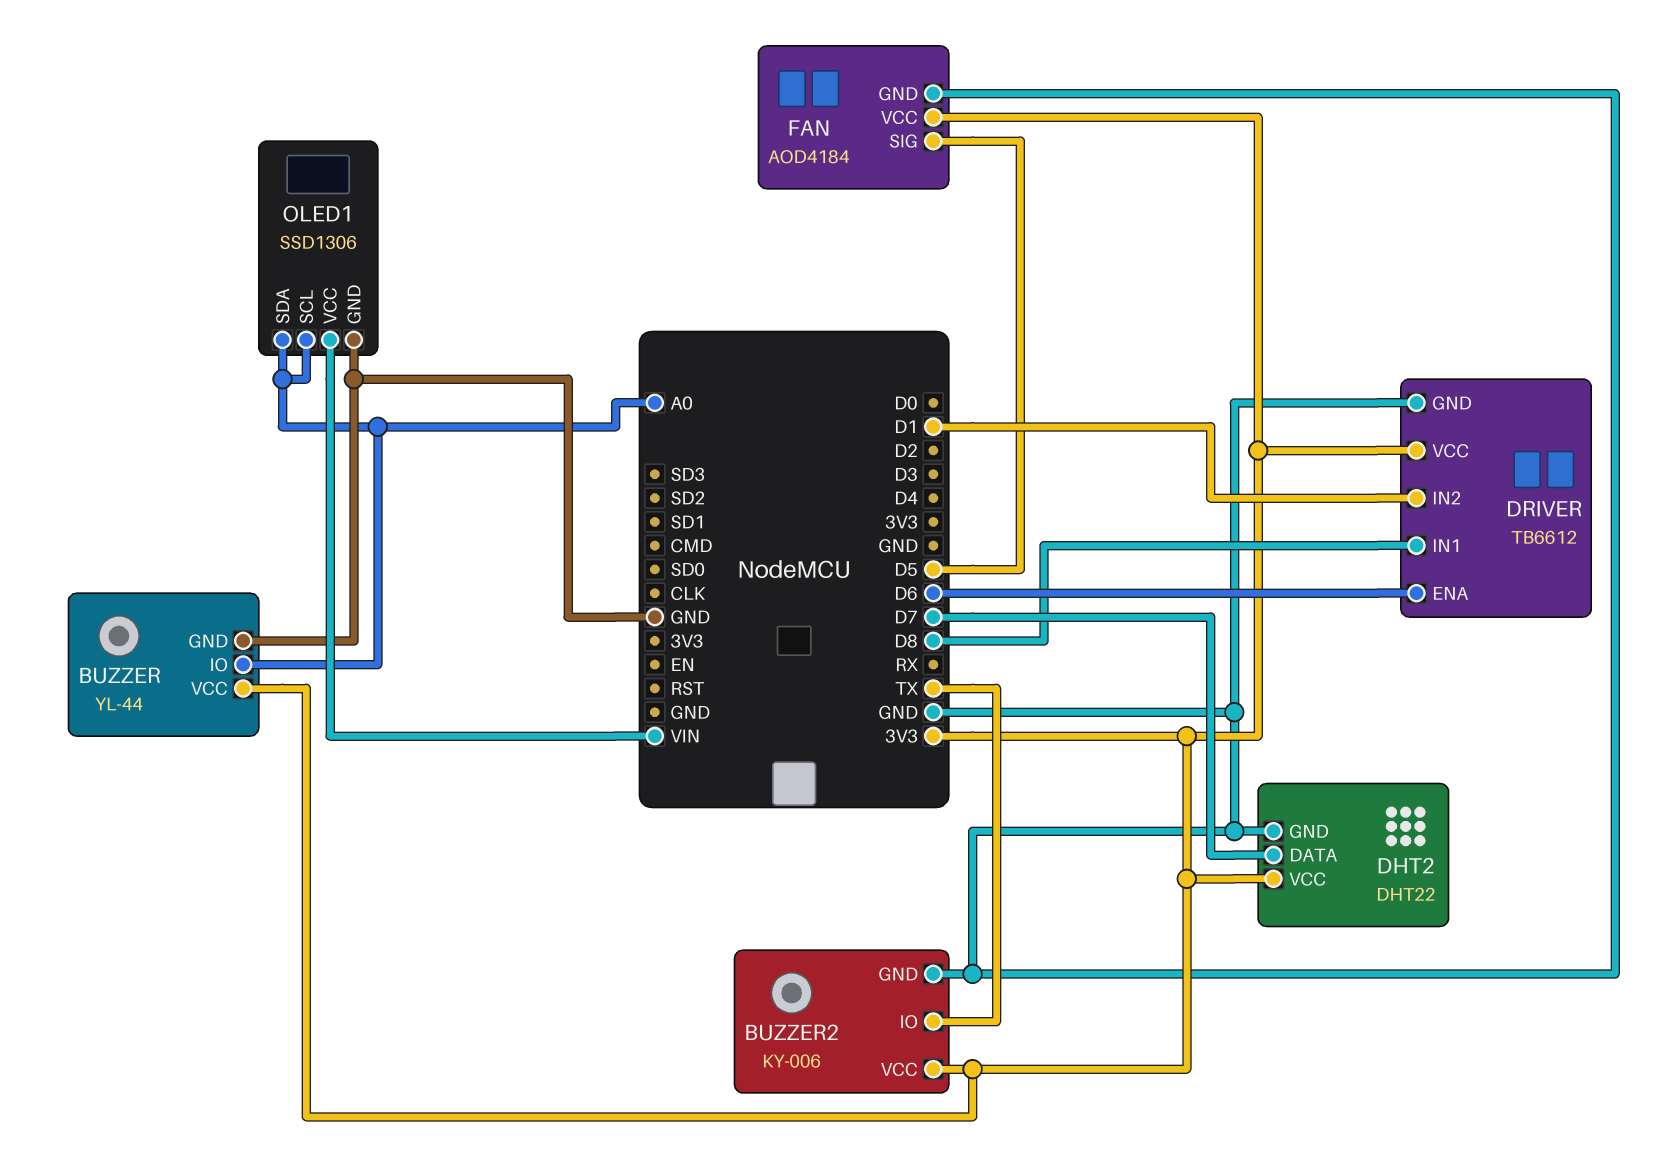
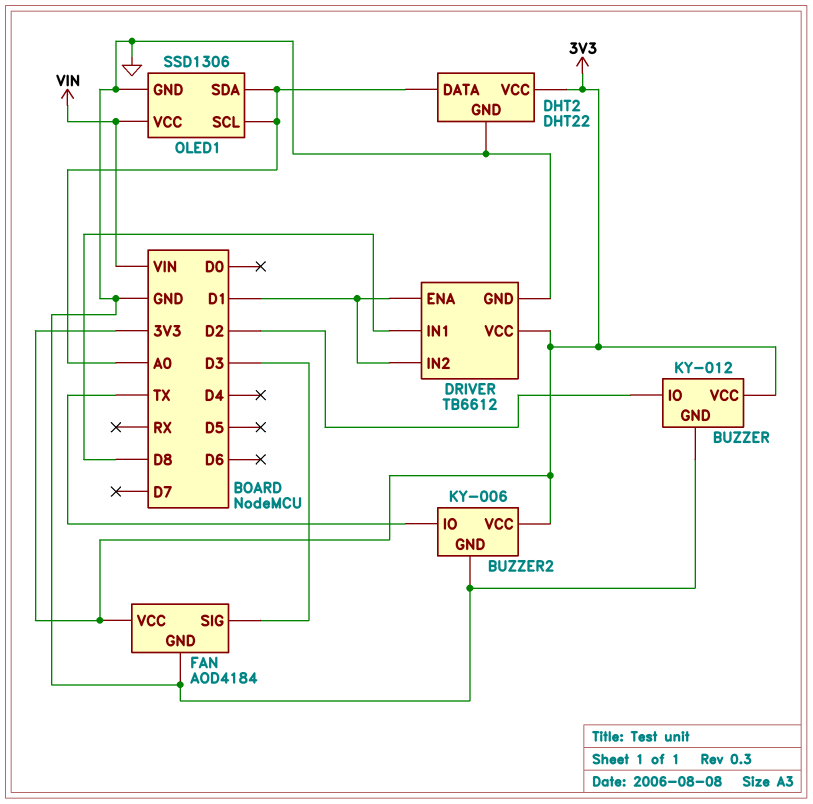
BUZZER: YL-44 -> KY-012
BUZZER pin IO: A0 -> D2
DHT2 pin DATA: D7 -> A0
DRIVER pin ENA: D6 -> D1
FAN pin SIG: D5 -> D3

